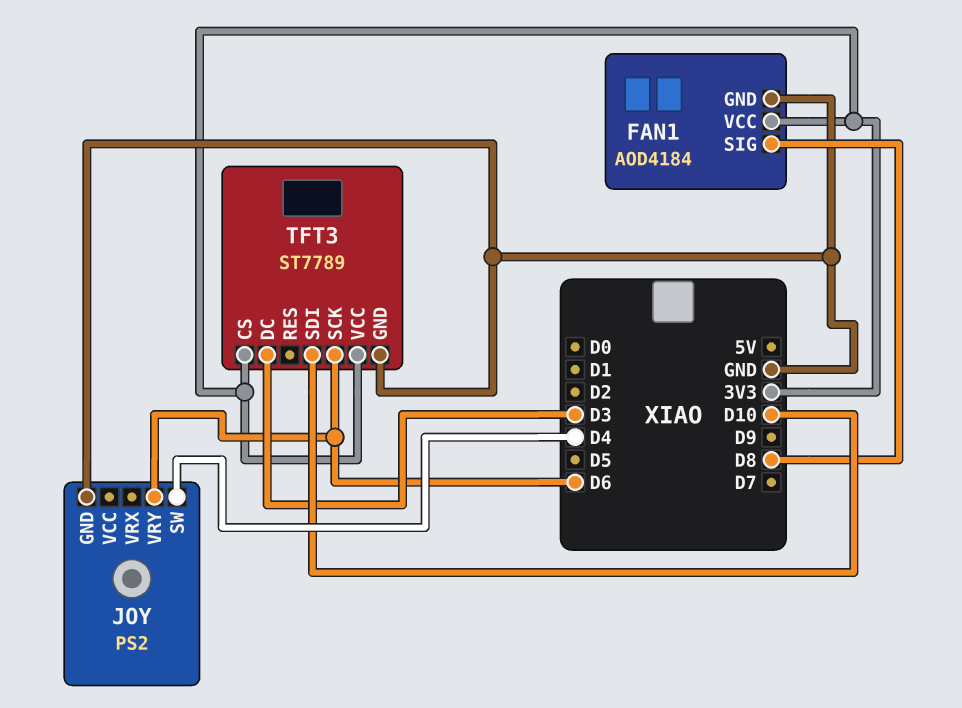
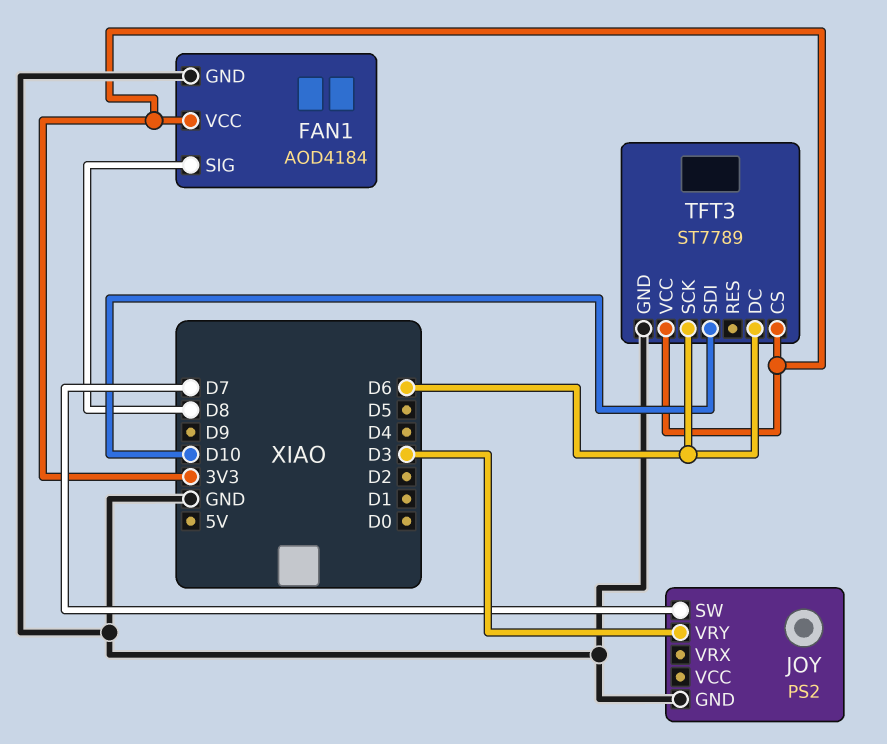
JOY pin SW: D4 -> D7
JOY pin VRY: D6 -> D3
TFT3 pin DC: D3 -> D6

